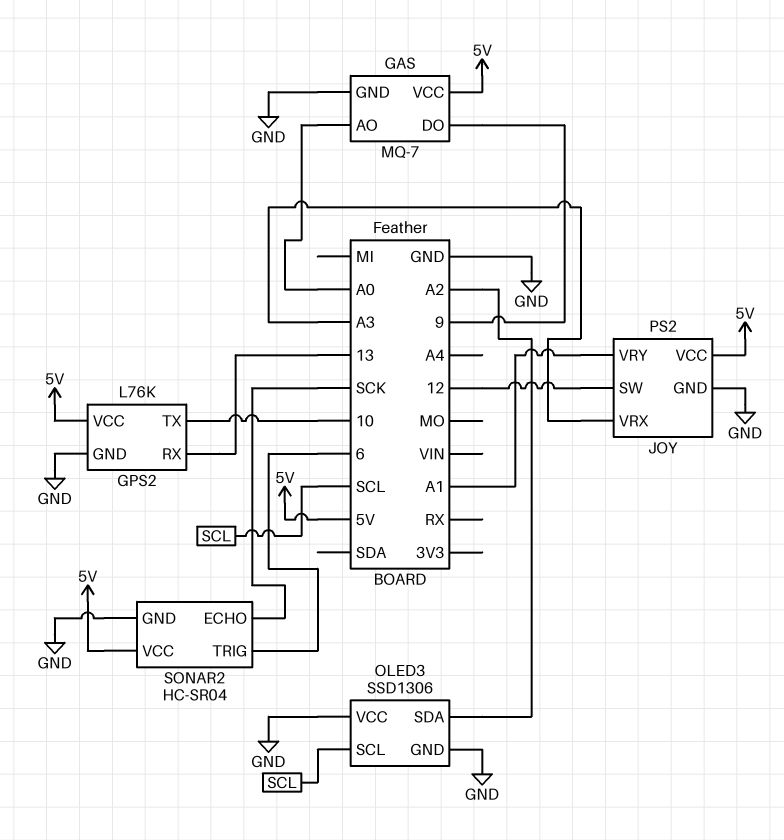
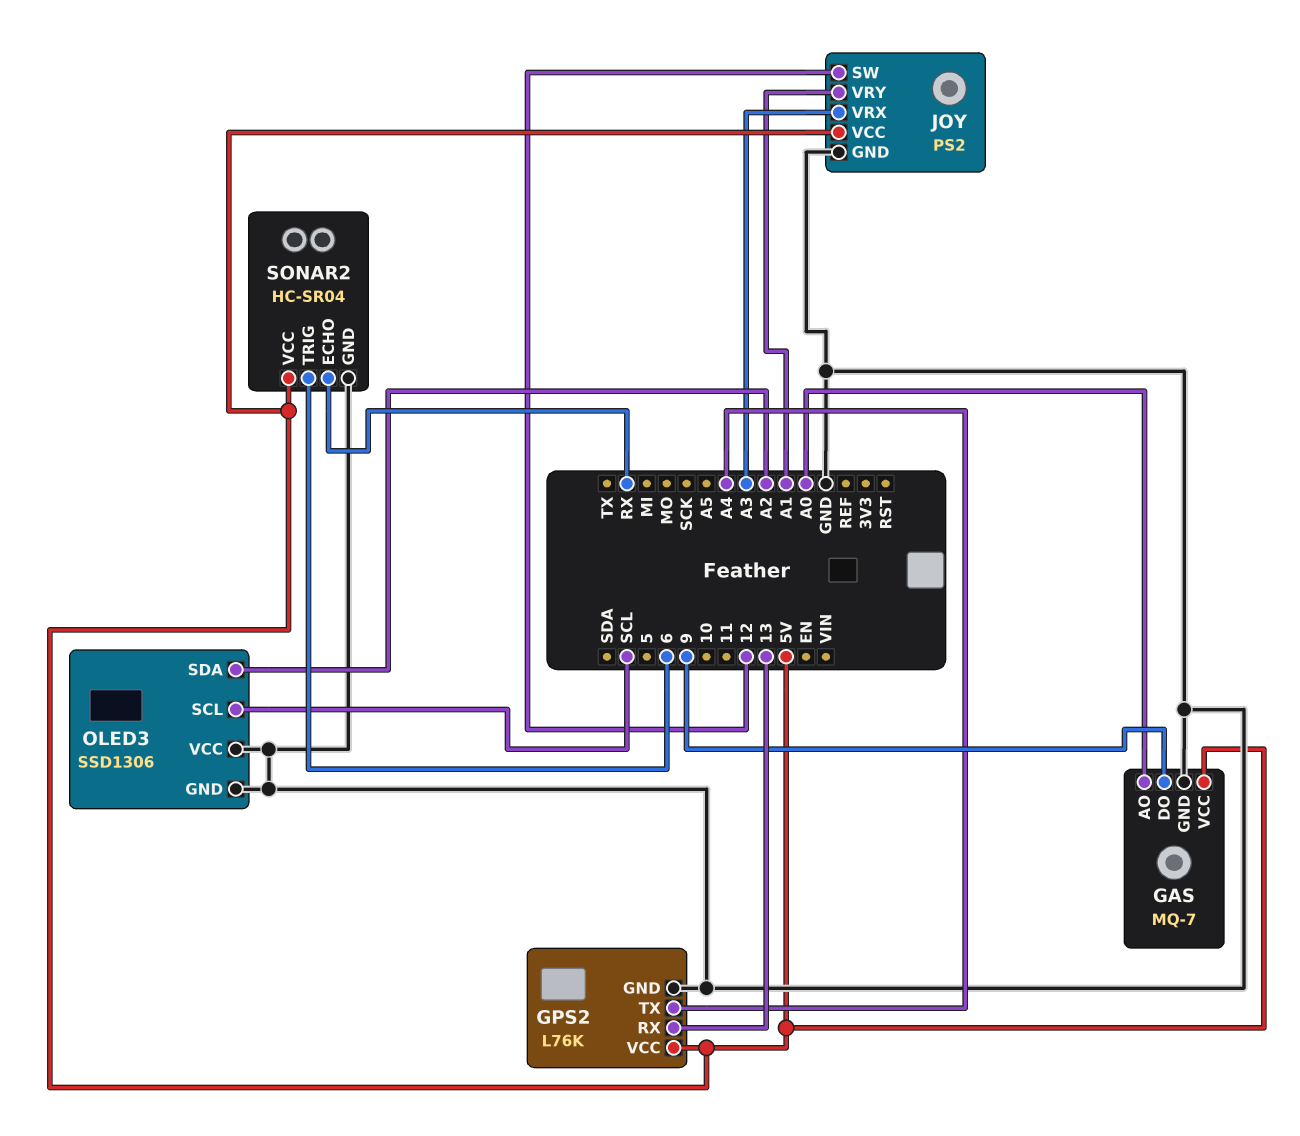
GPS2 pin TX: 10 -> A4
SONAR2 pin ECHO: SCK -> RX

